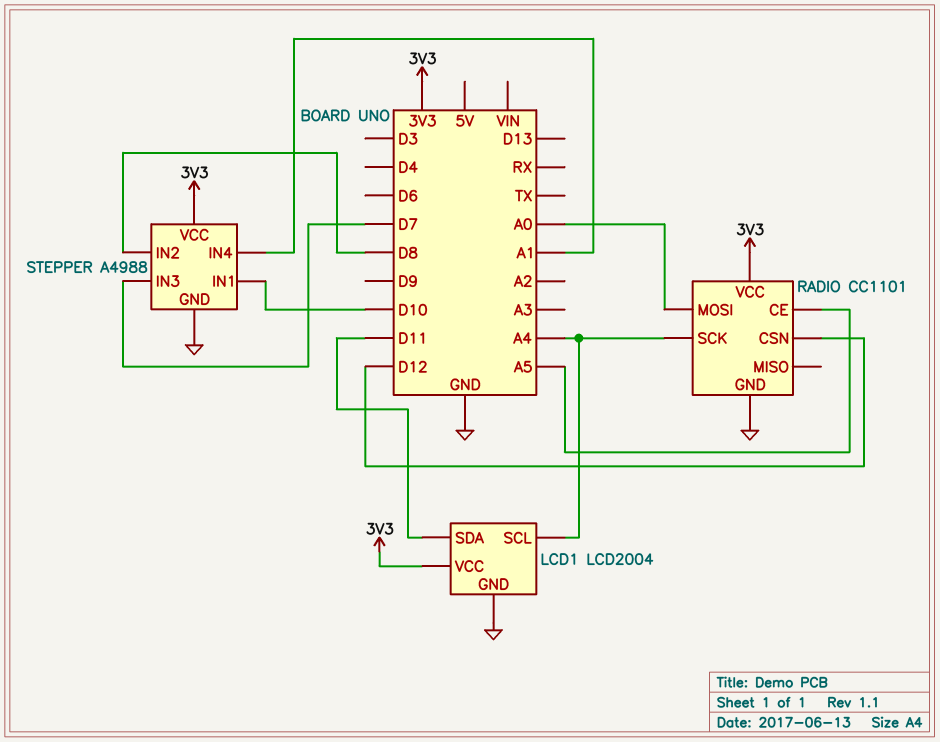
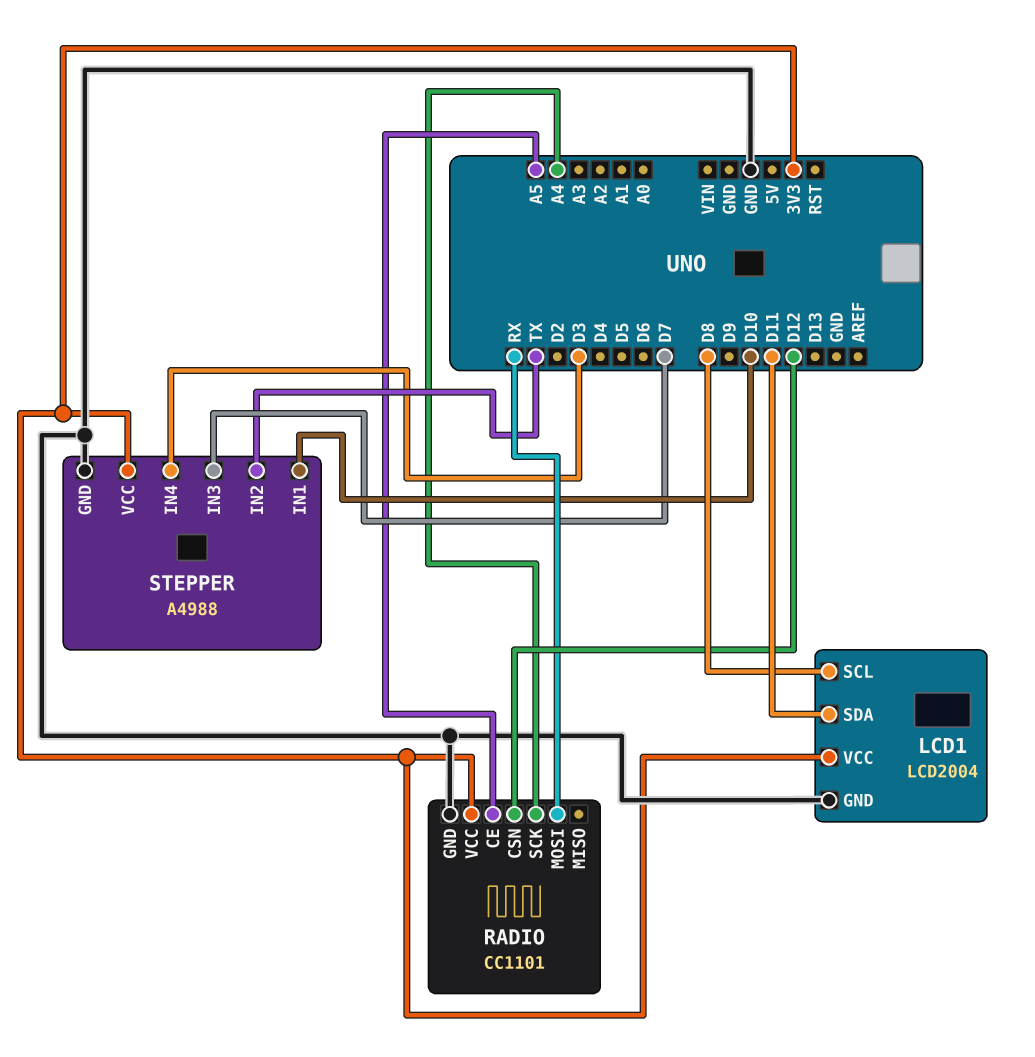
LCD1 pin SCL: A4 -> D8
RADIO pin MOSI: A0 -> RX
STEPPER pin IN2: D8 -> TX
STEPPER pin IN4: A1 -> D3

